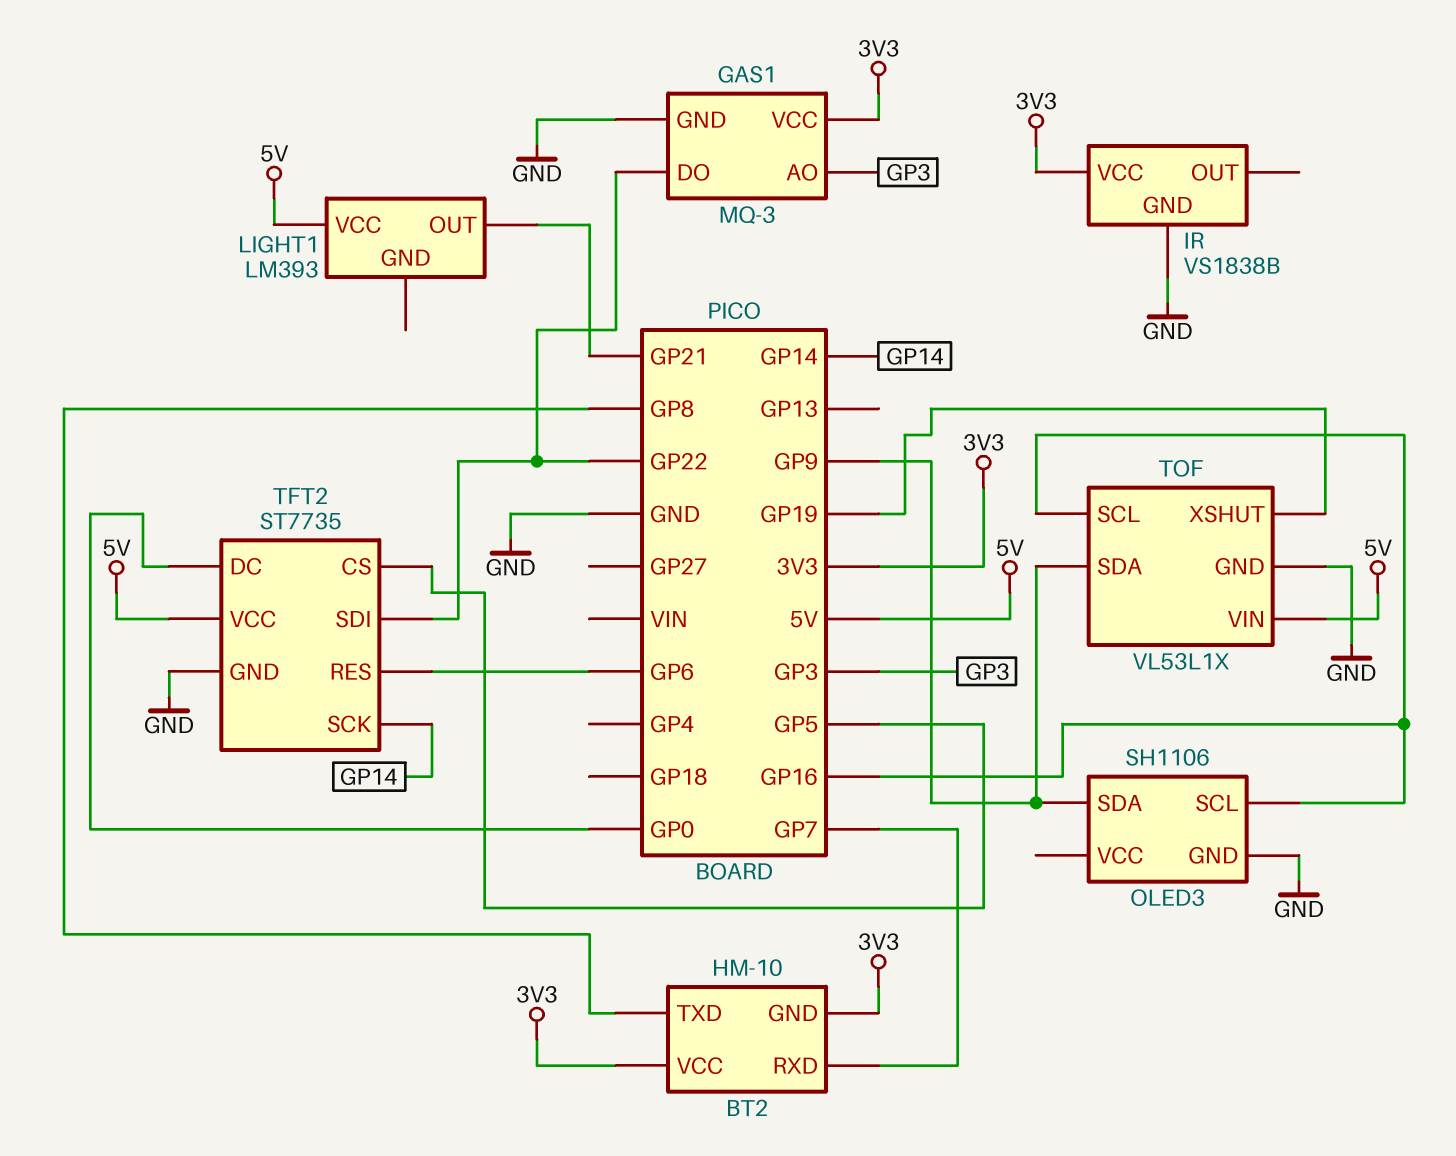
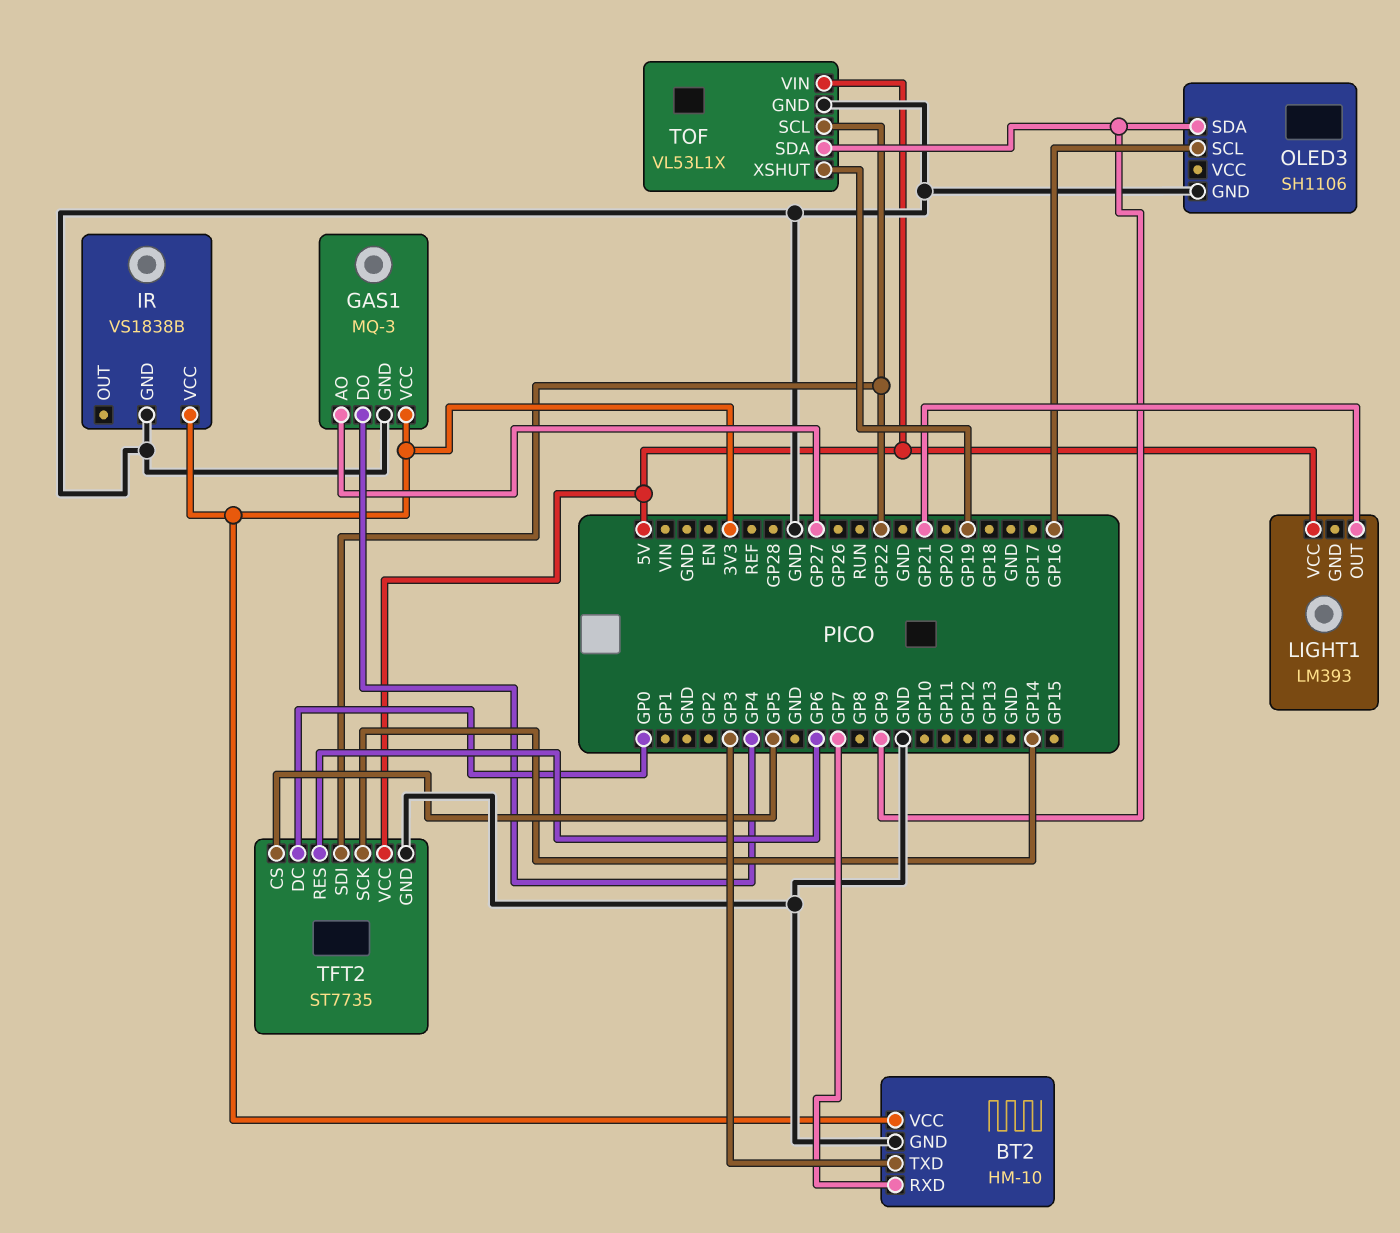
BT2 pin GND: 3V3 -> GND
BT2 pin TXD: GP8 -> GP3
GAS1 pin AO: GP3 -> GP27
GAS1 pin DO: GP22 -> GP4
TOF pin SCL: GP16 -> GP22

